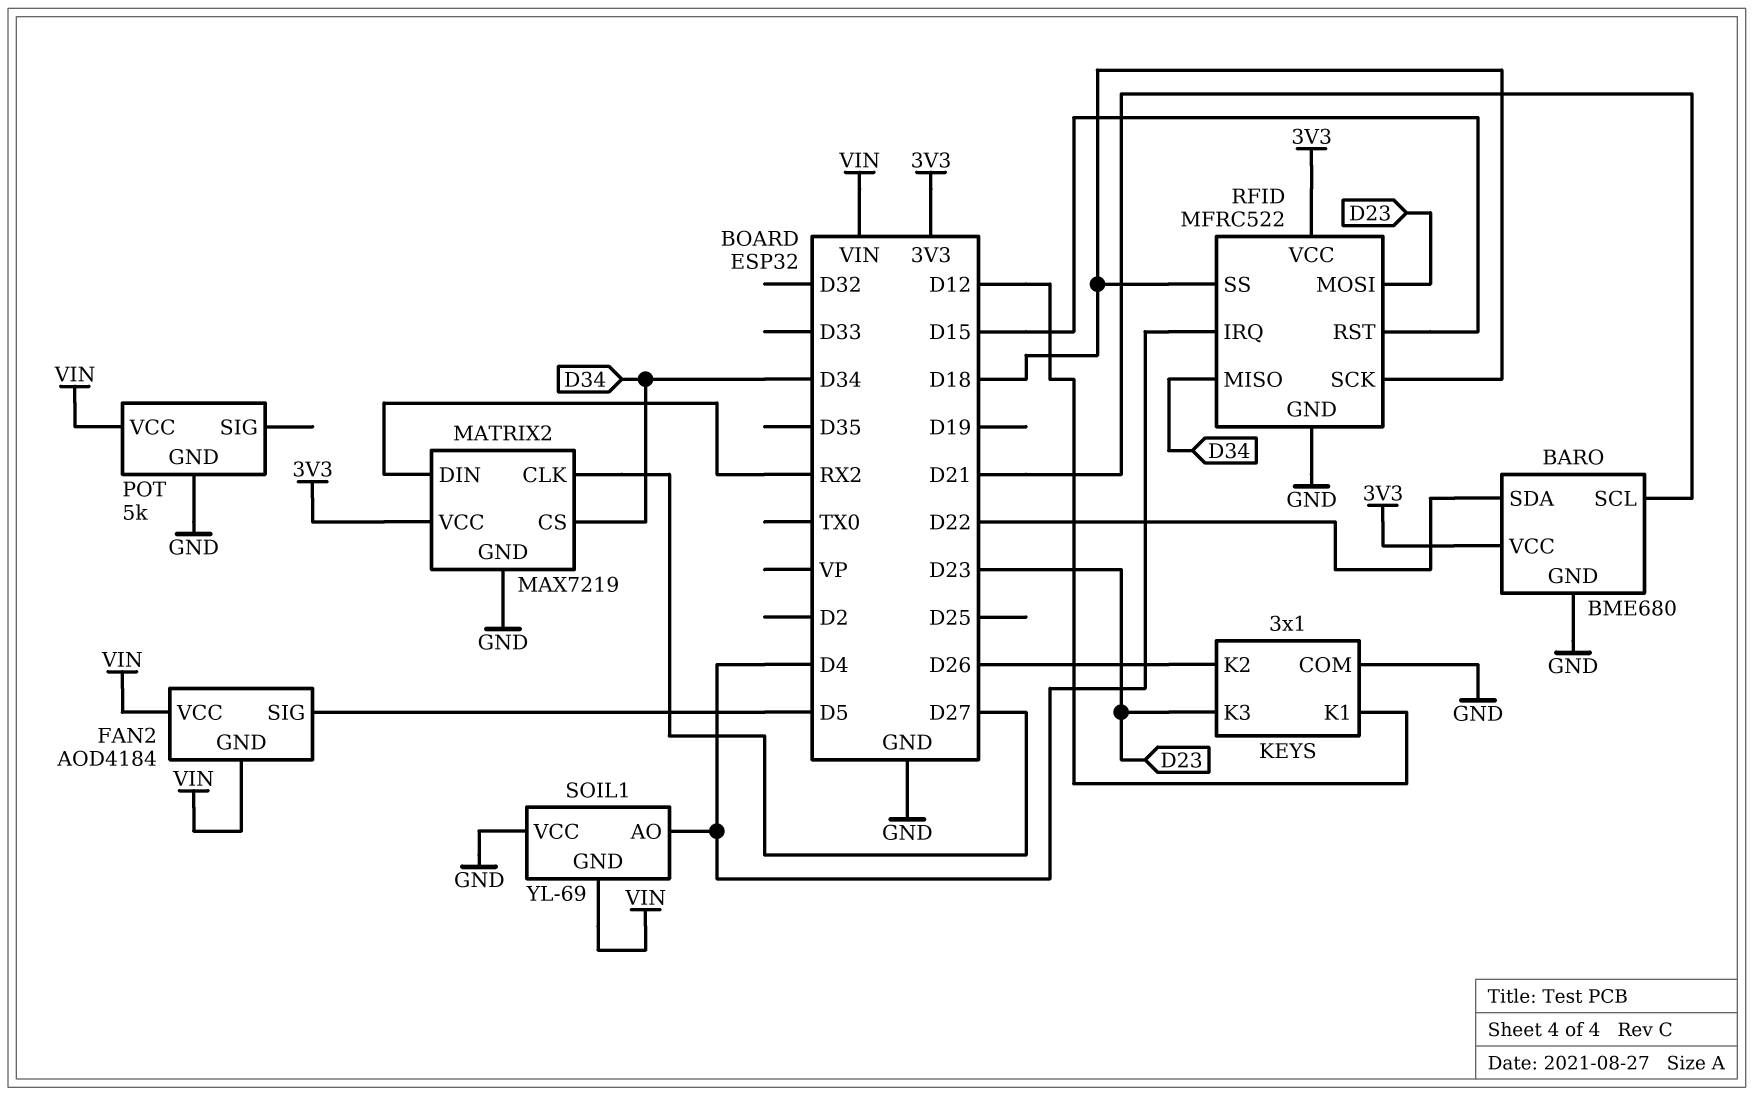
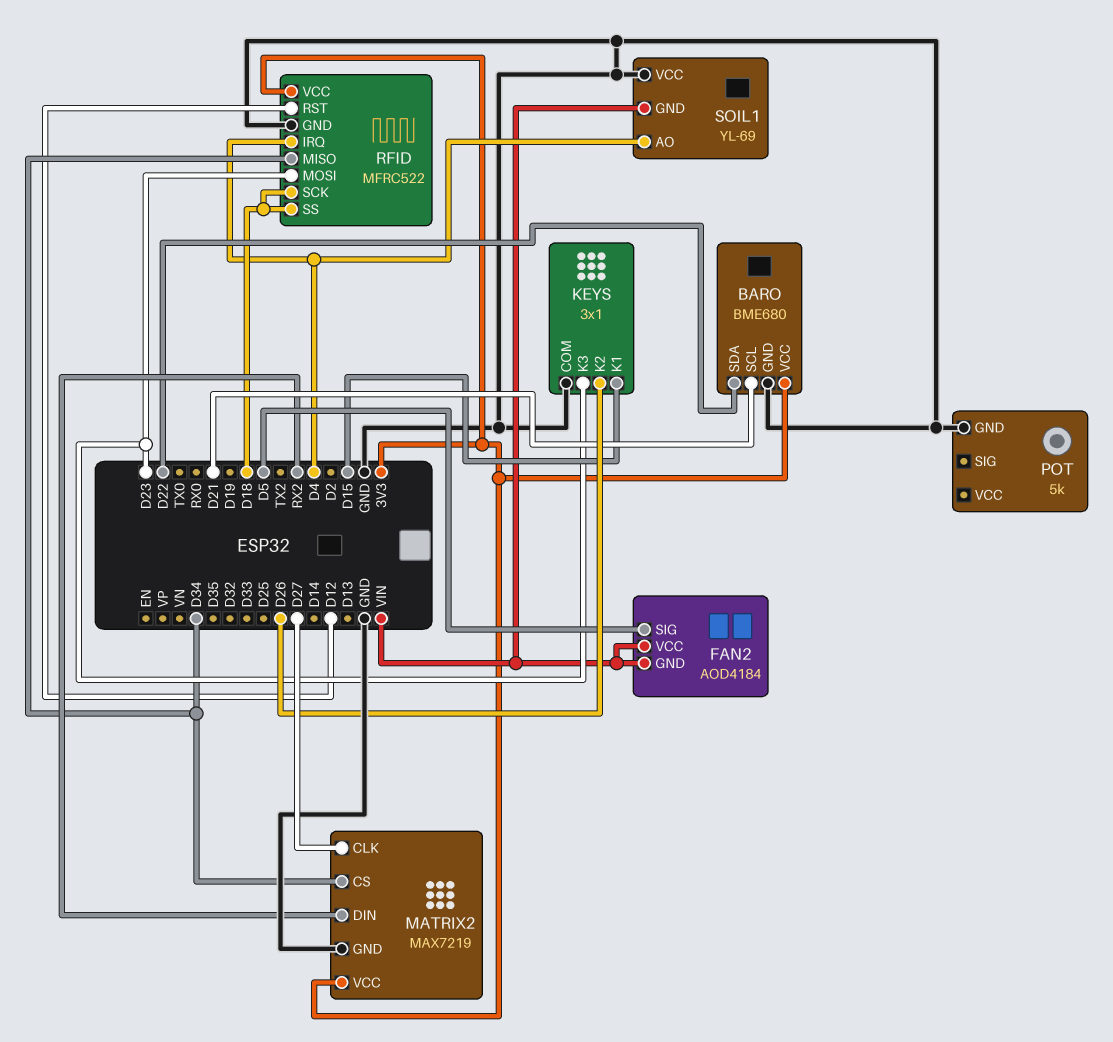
KEYS pin K1: D12 -> D15
POT pin VCC: VIN -> none
RFID pin RST: D15 -> D12

